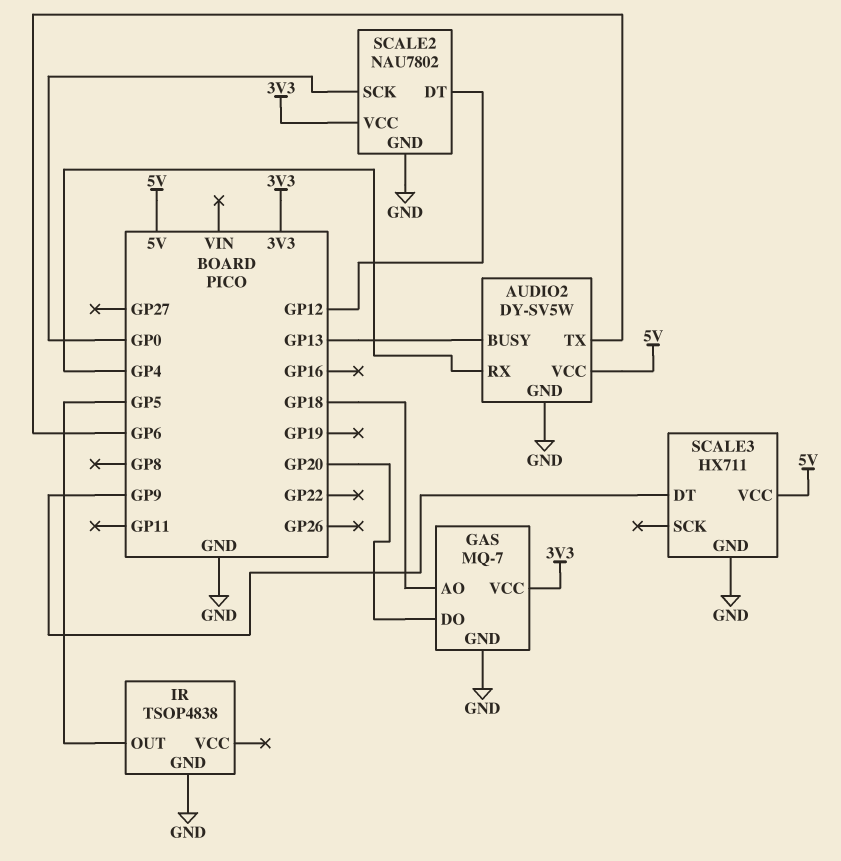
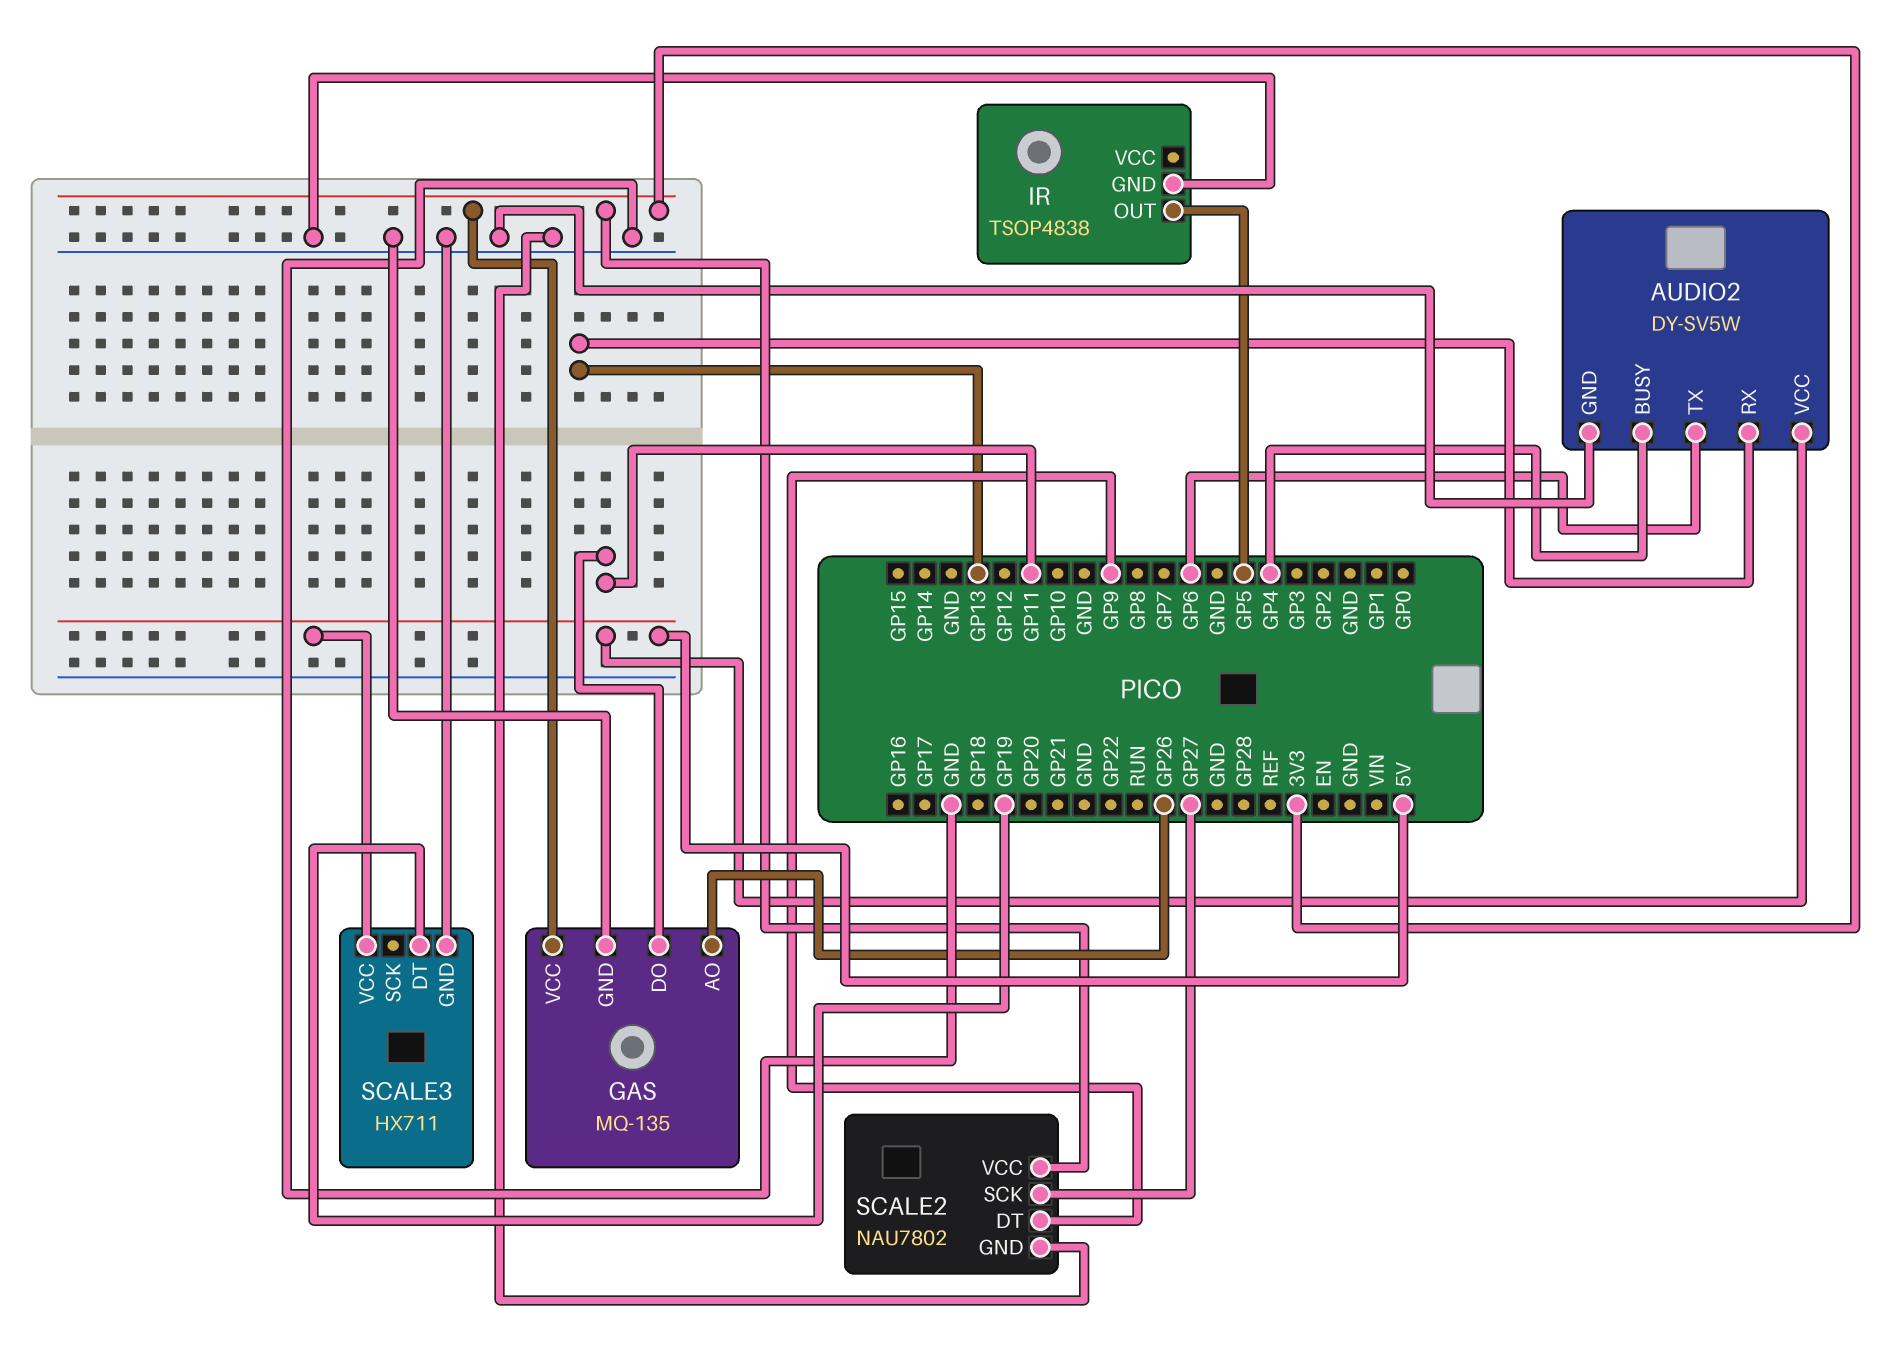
AUDIO2 pin BUSY: GP13 -> GP4
AUDIO2 pin RX: GP4 -> GP13
GAS: MQ-7 -> MQ-135
GAS pin AO: GP18 -> GP26
GAS pin DO: GP20 -> GP11
SCALE2 pin DT: GP12 -> GP9
SCALE2 pin SCK: GP0 -> GP27
SCALE3 pin DT: GP9 -> GP19

